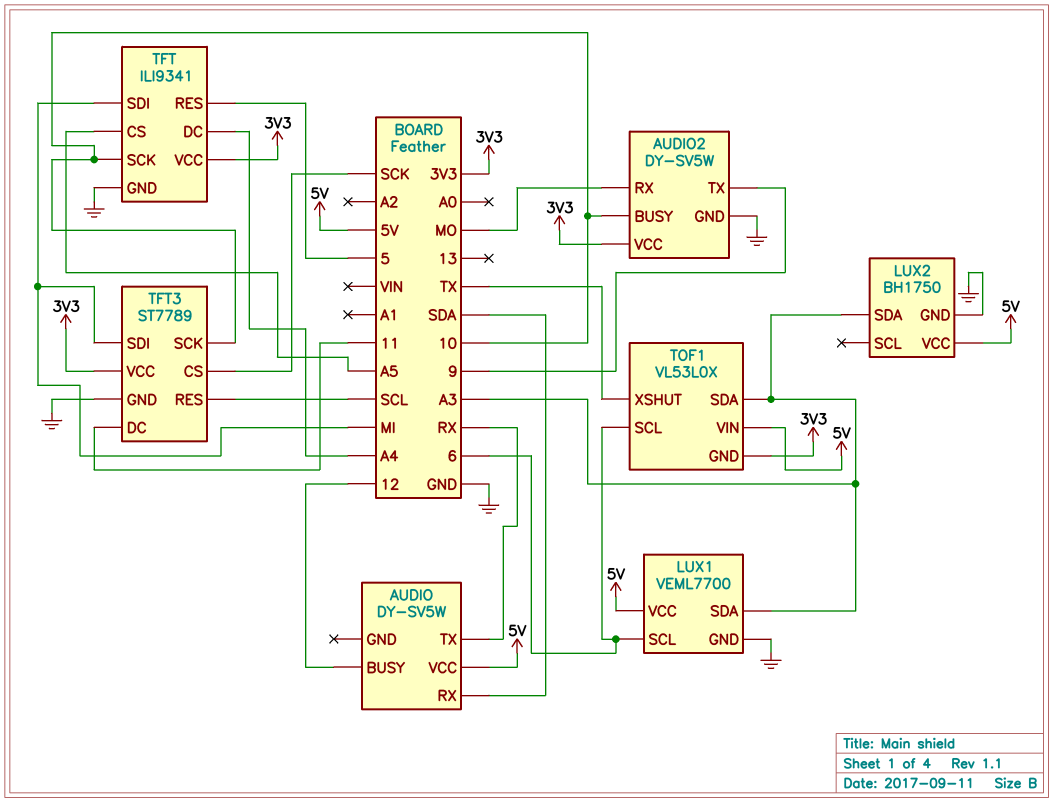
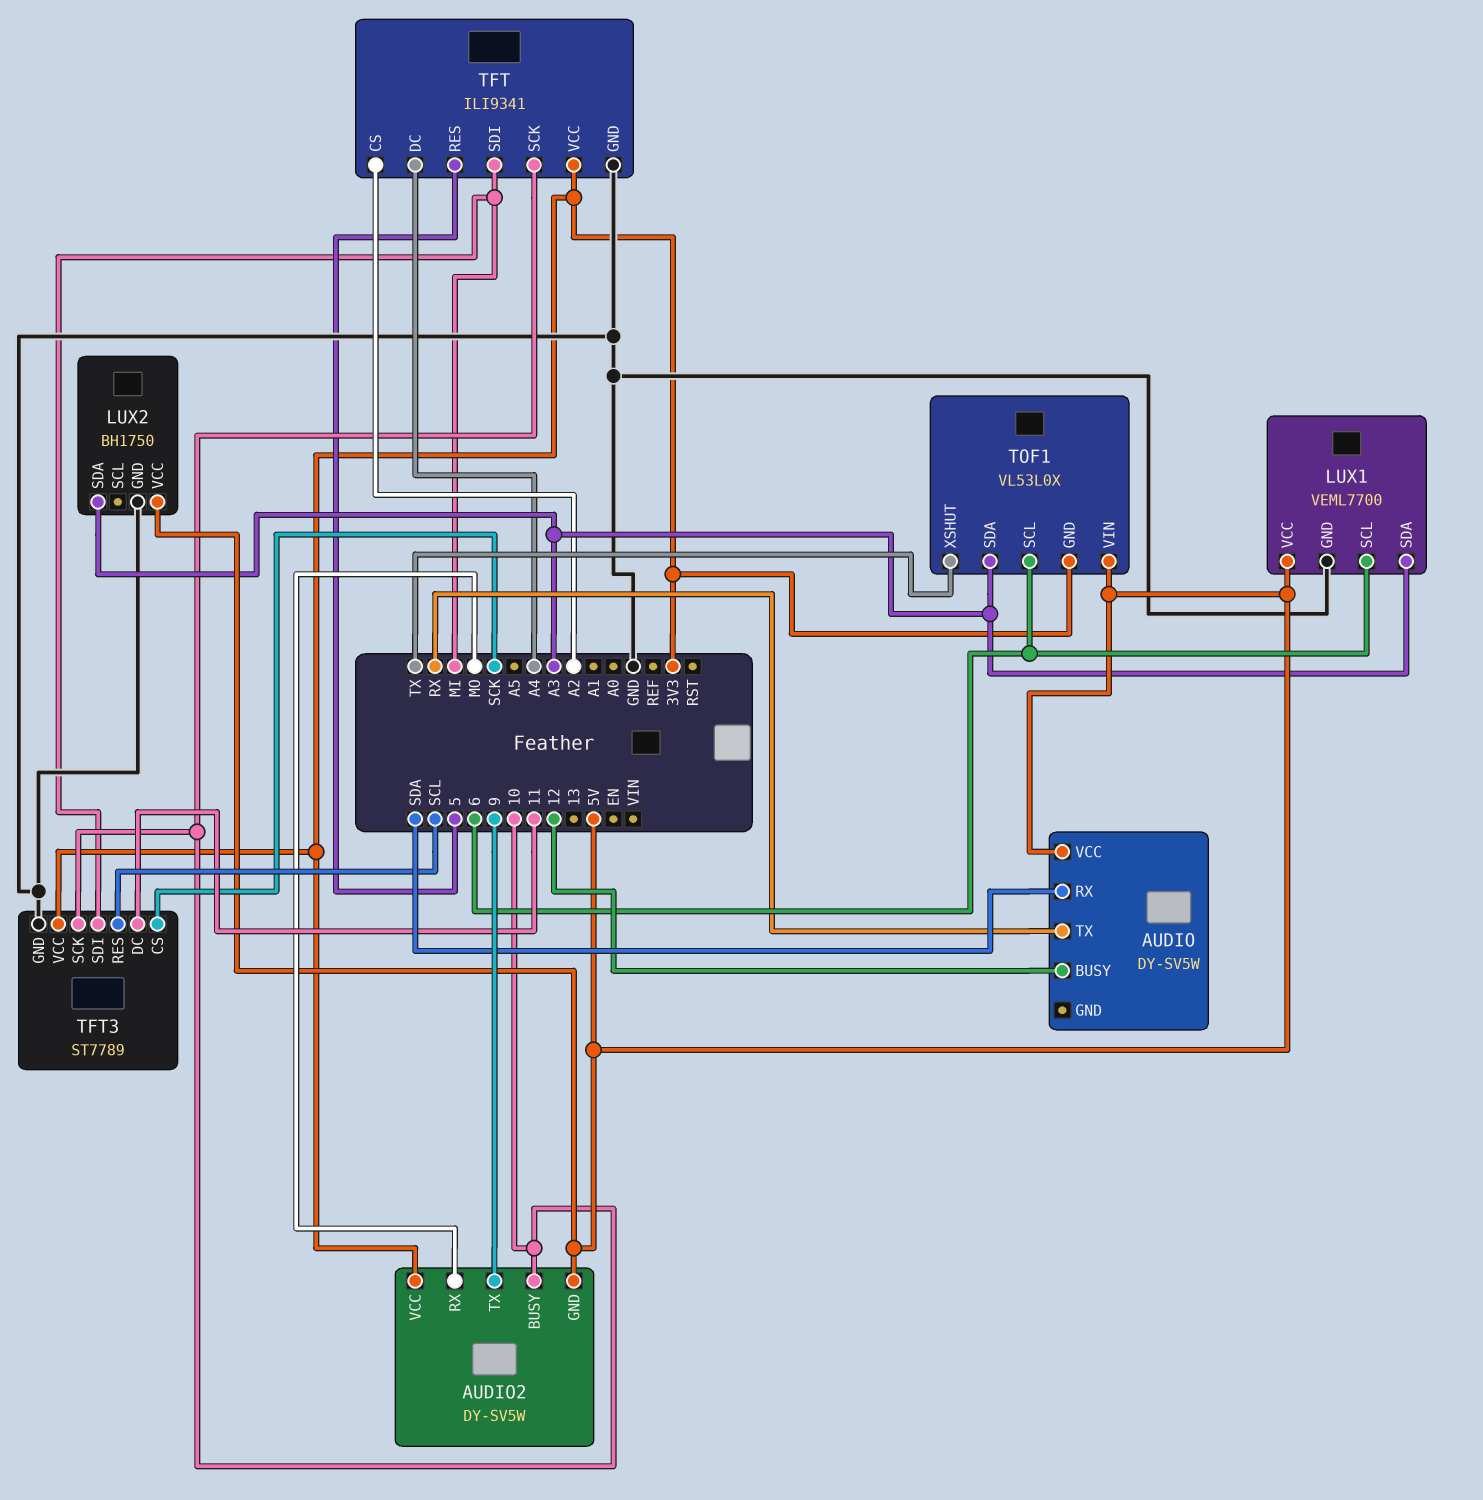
AUDIO2 pin GND: GND -> 5V
TFT pin CS: A5 -> A2

